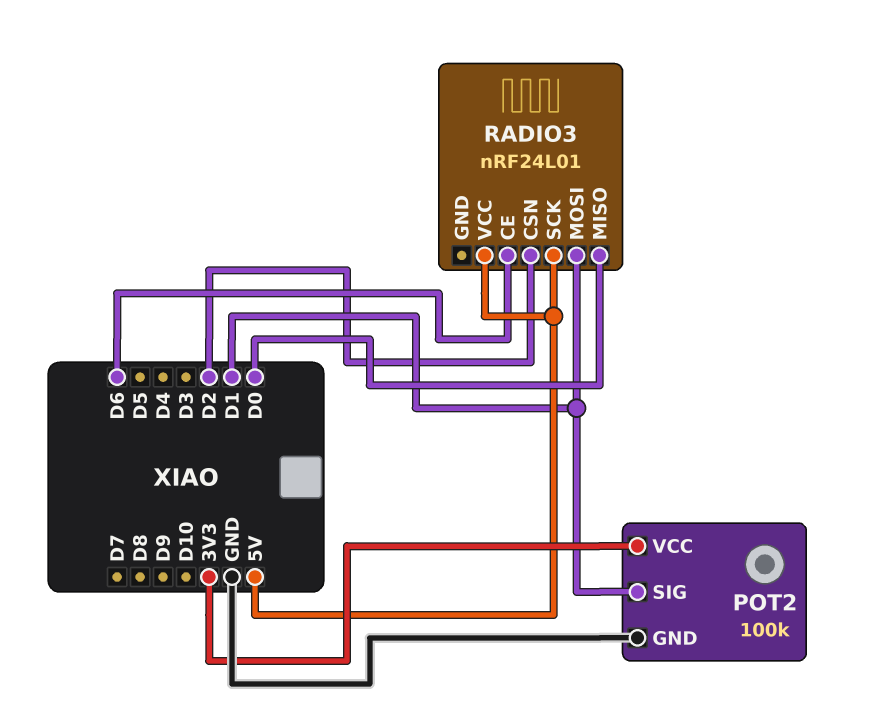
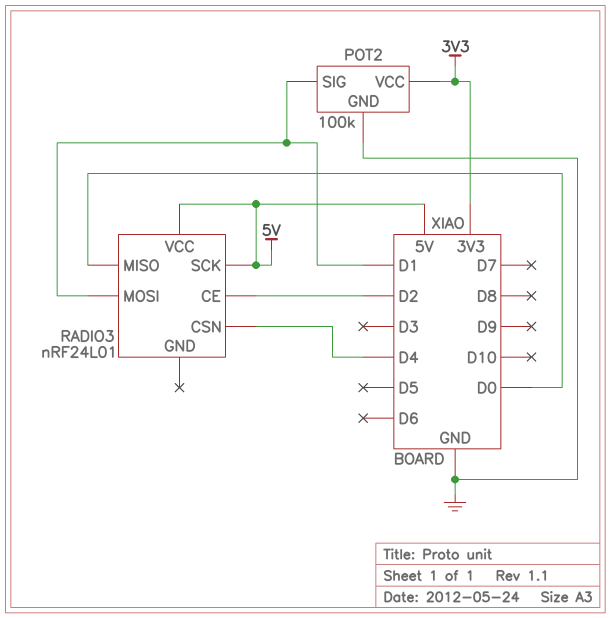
RADIO3 pin CE: D6 -> D2
RADIO3 pin CSN: D2 -> D4

